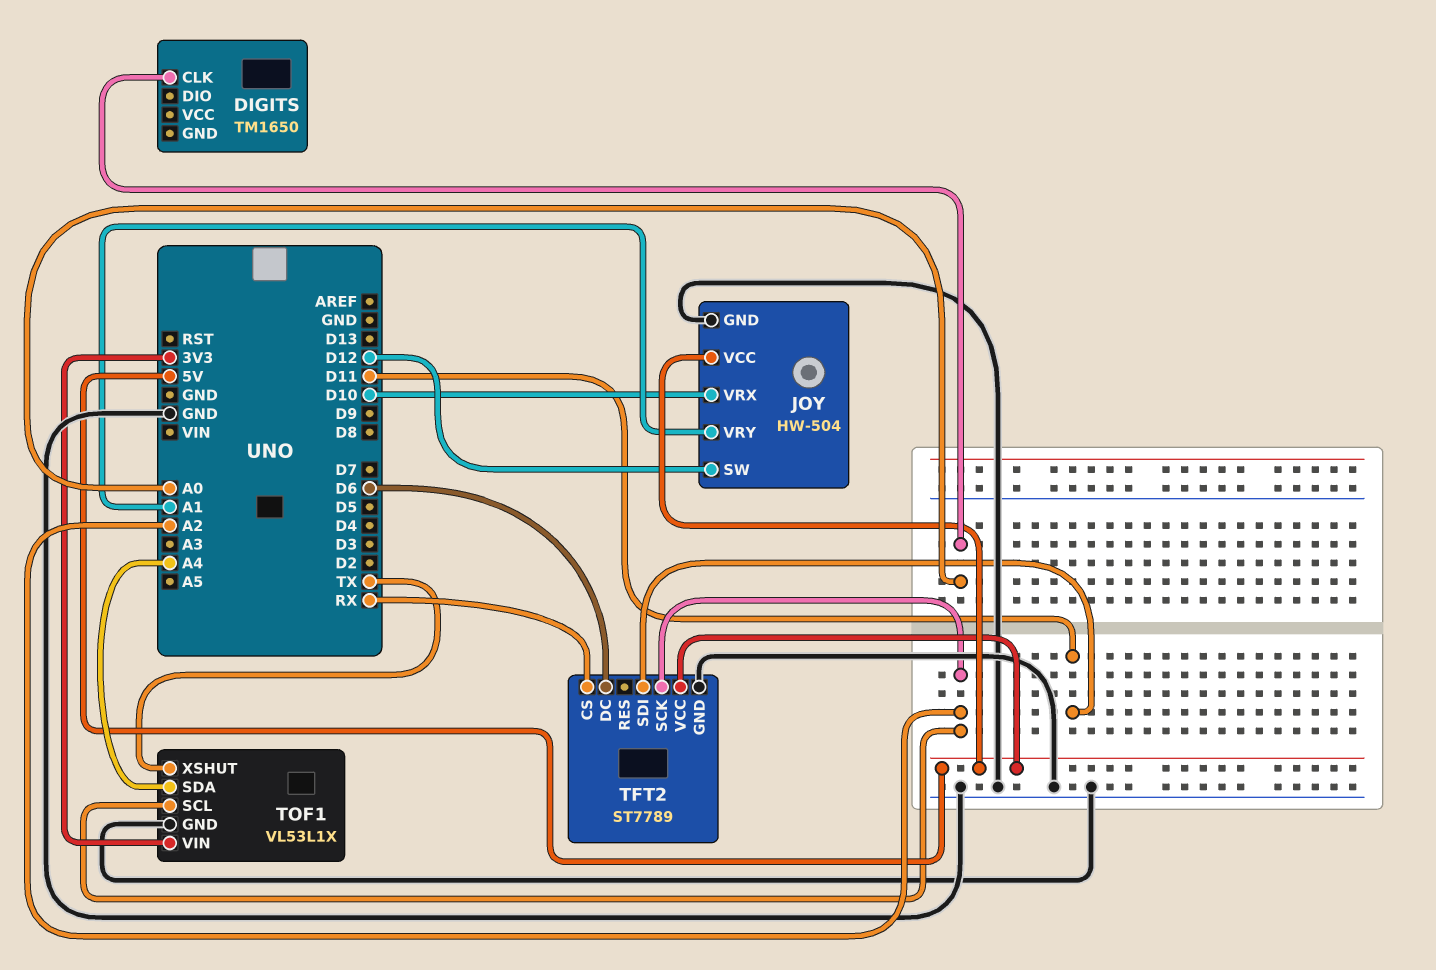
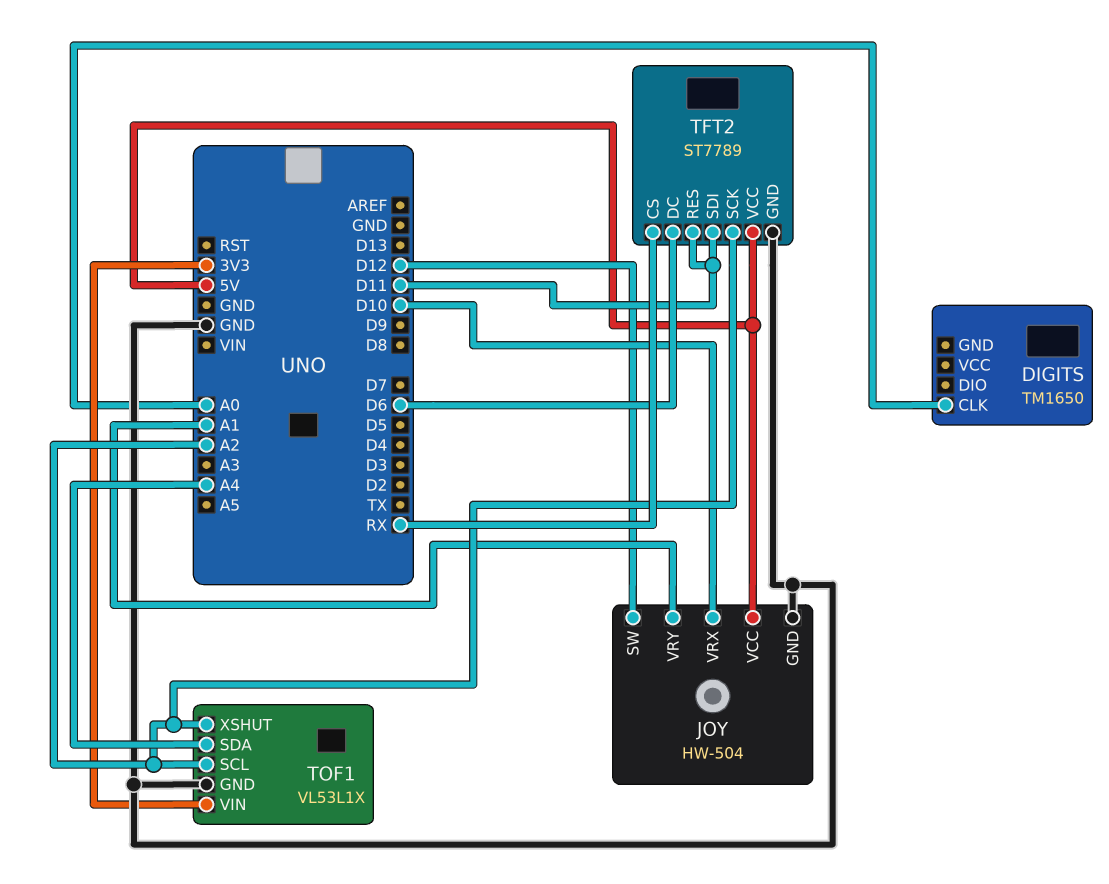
TFT2 pin RES: none -> D11
TOF1 pin XSHUT: TX -> A2

